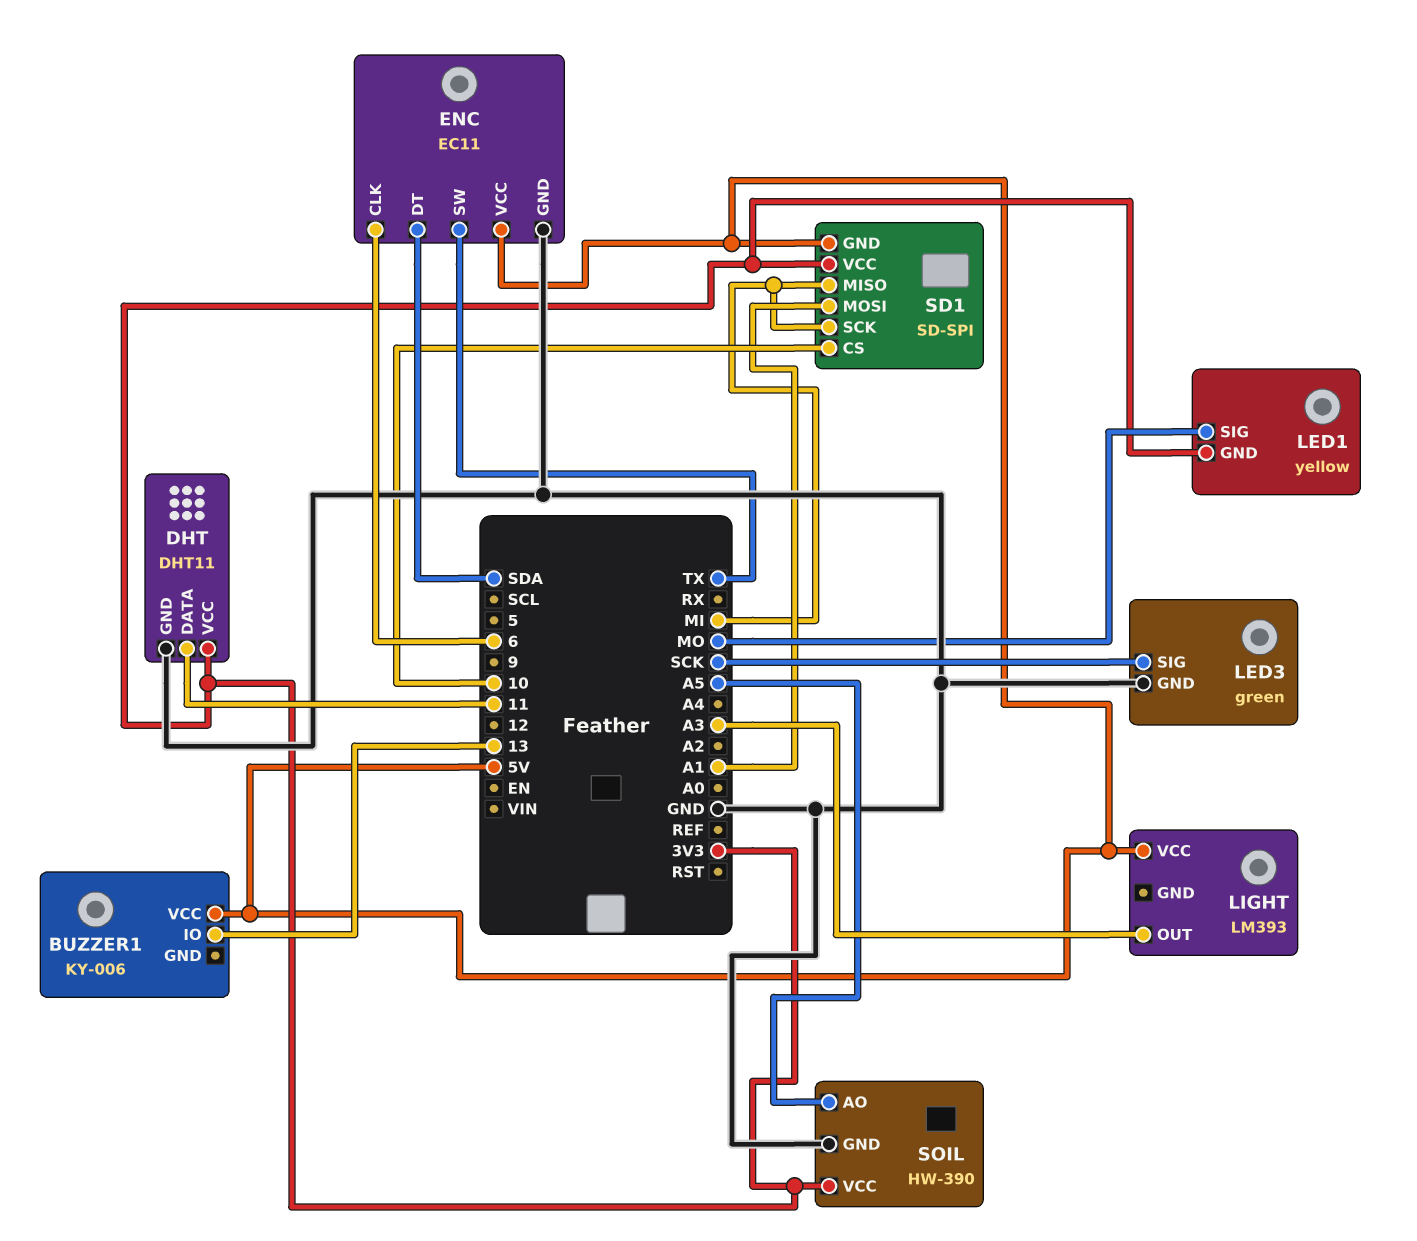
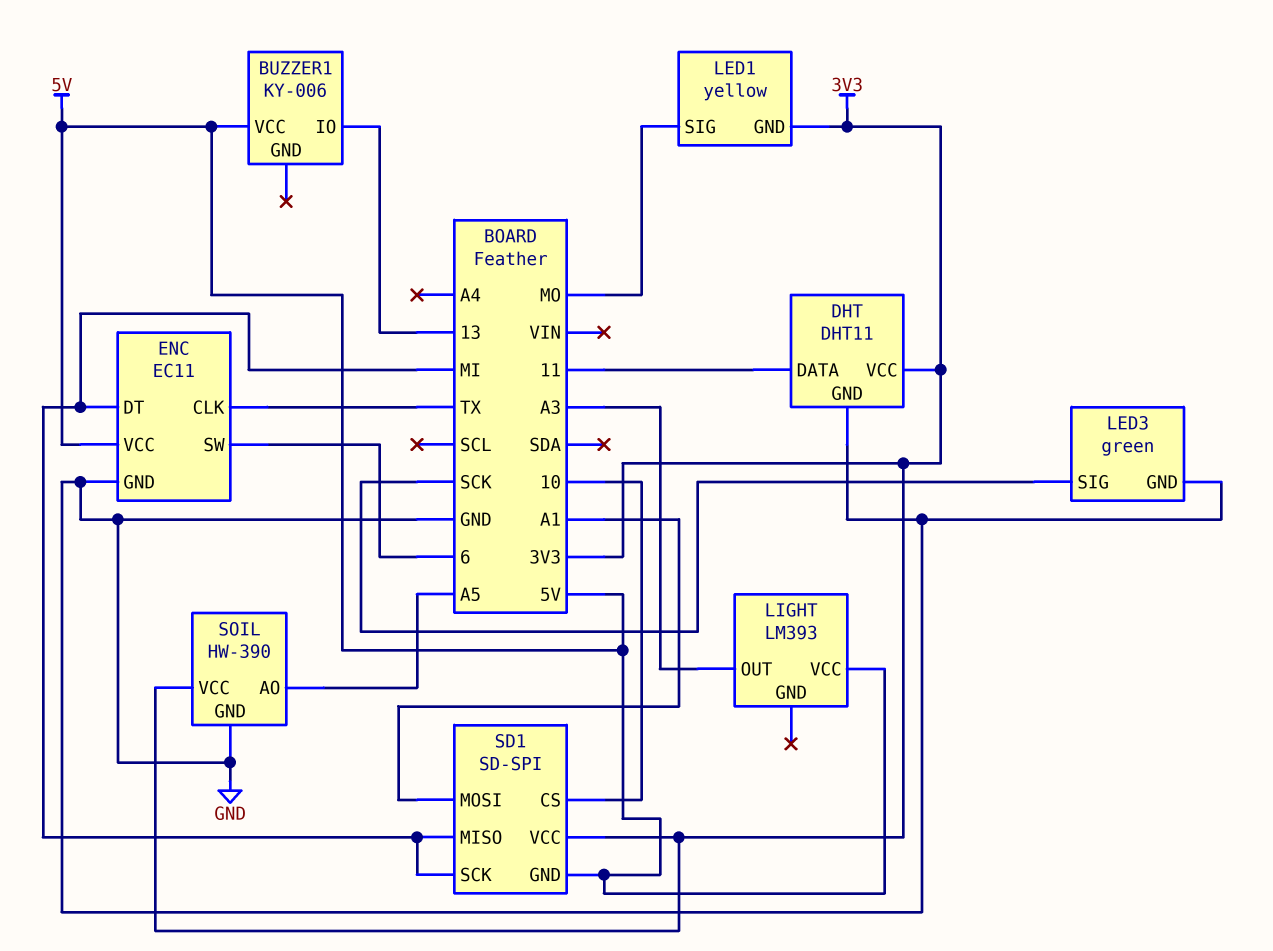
ENC pin CLK: 6 -> TX
ENC pin DT: SDA -> MI
ENC pin SW: TX -> 6

